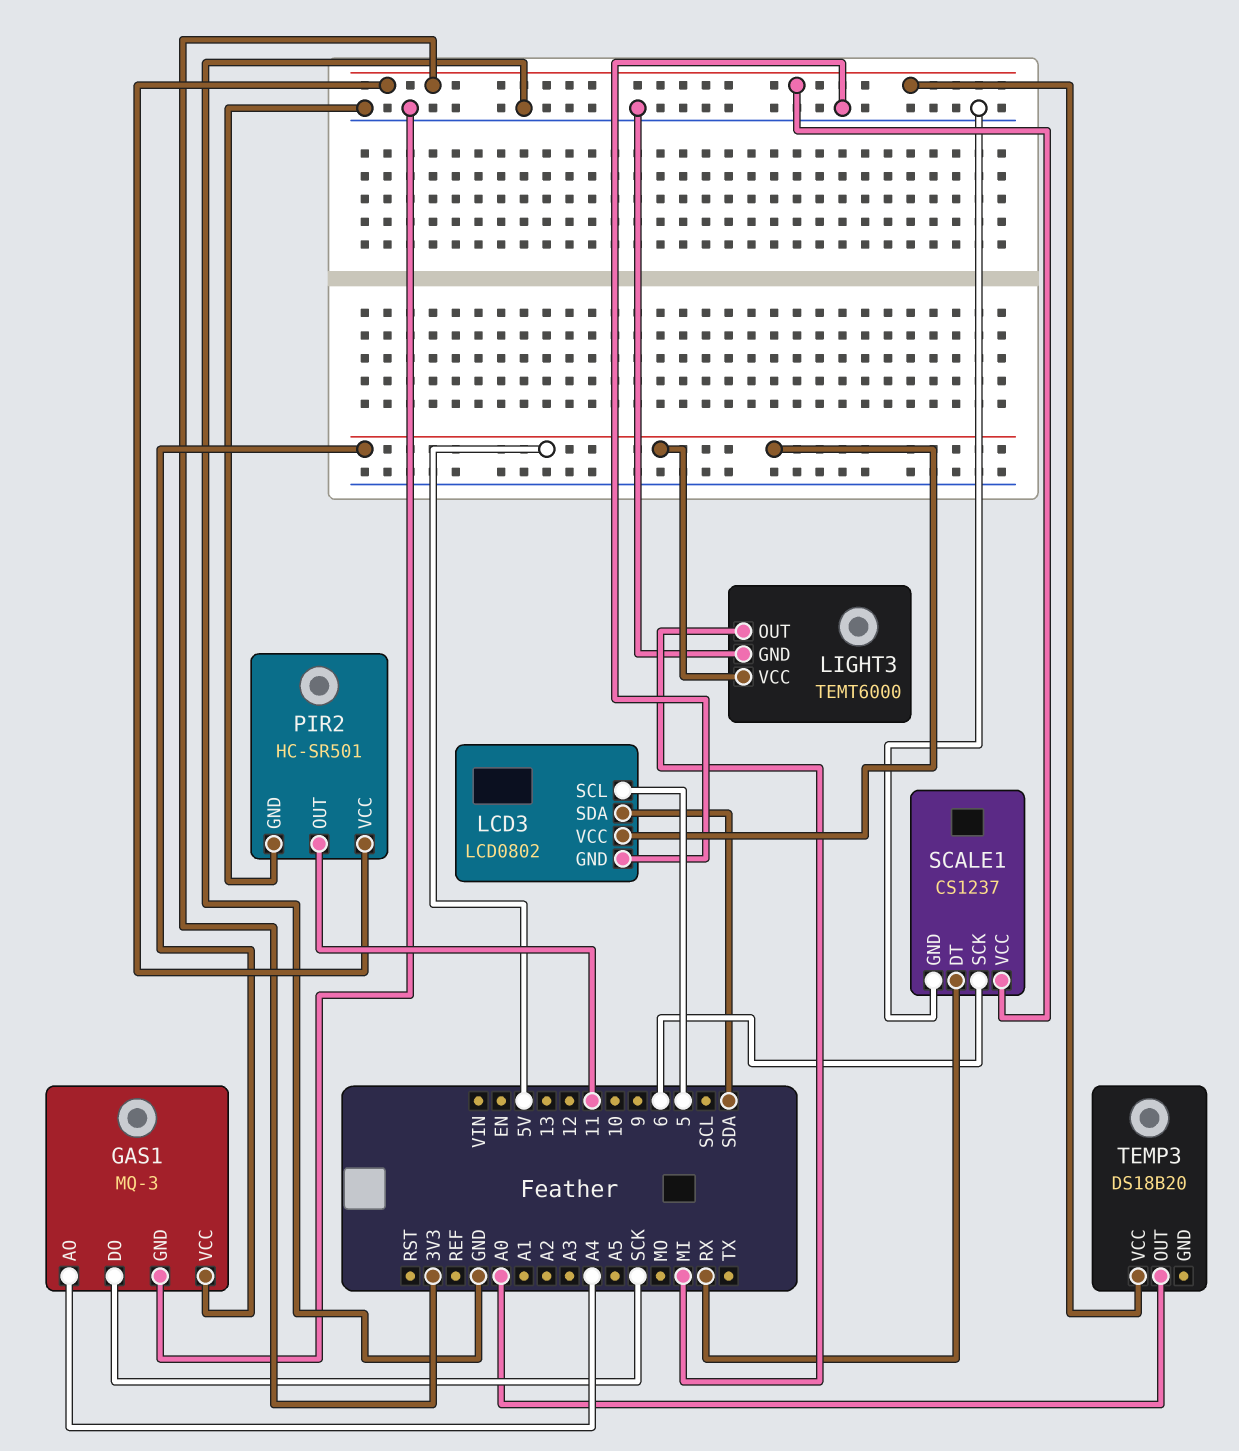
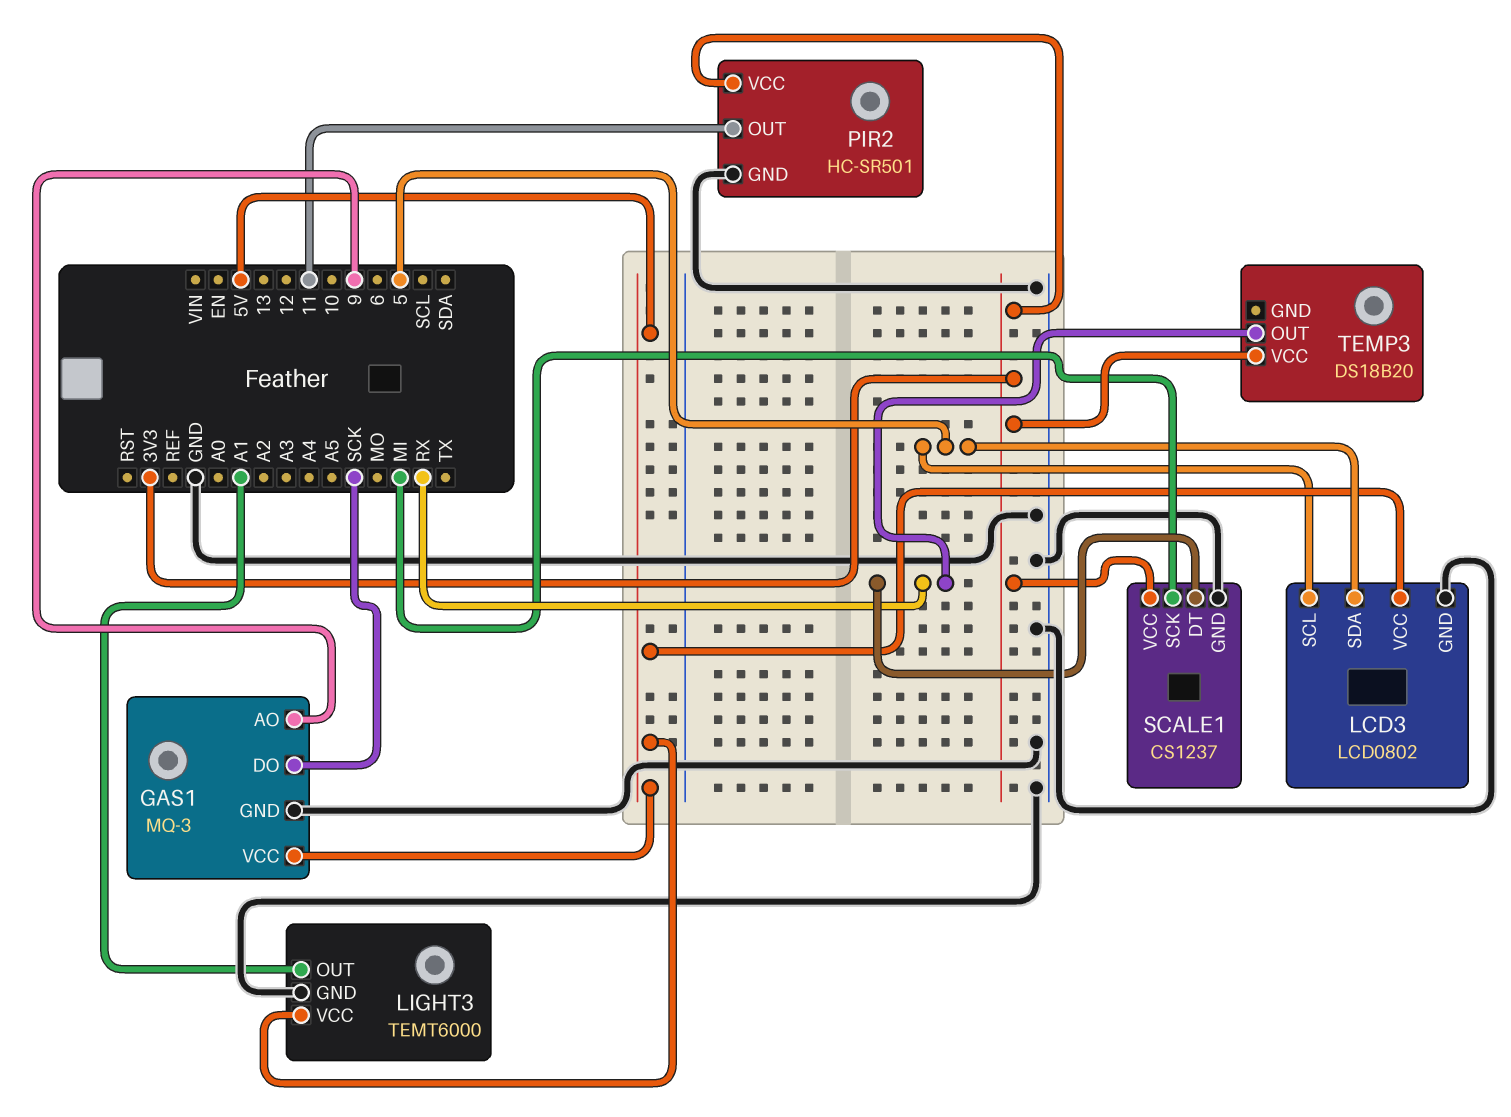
GAS1 pin AO: A4 -> 9
LCD3 pin SDA: SDA -> 5
LIGHT3 pin OUT: MI -> A1
SCALE1 pin SCK: 6 -> MI
TEMP3 pin OUT: A0 -> RX

